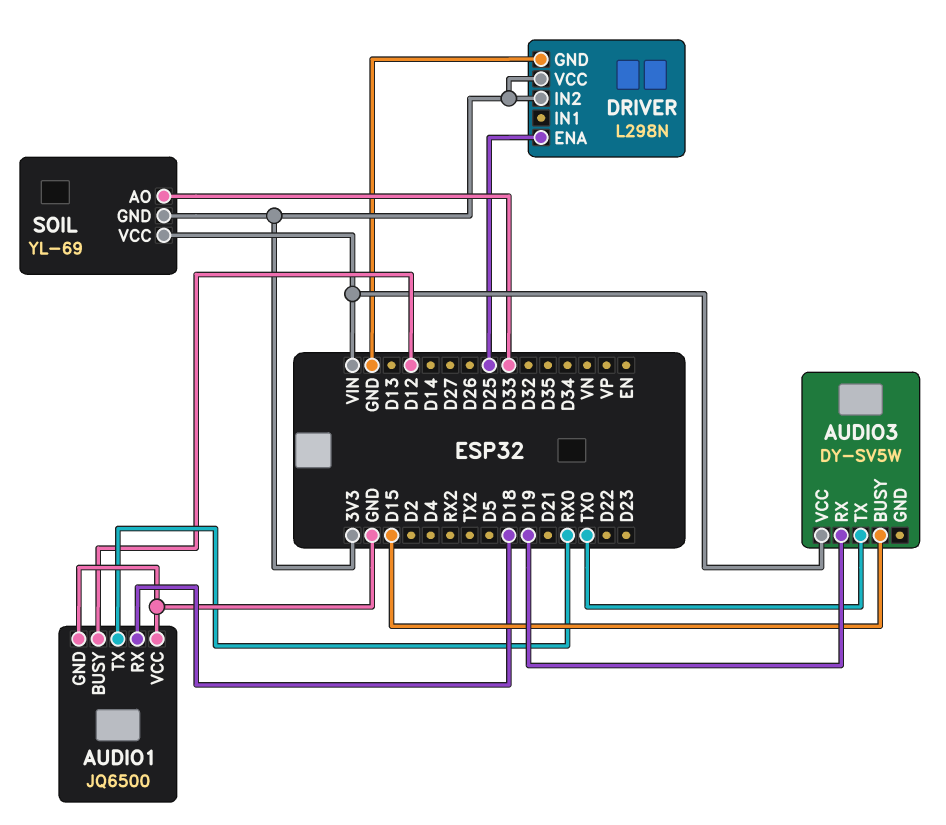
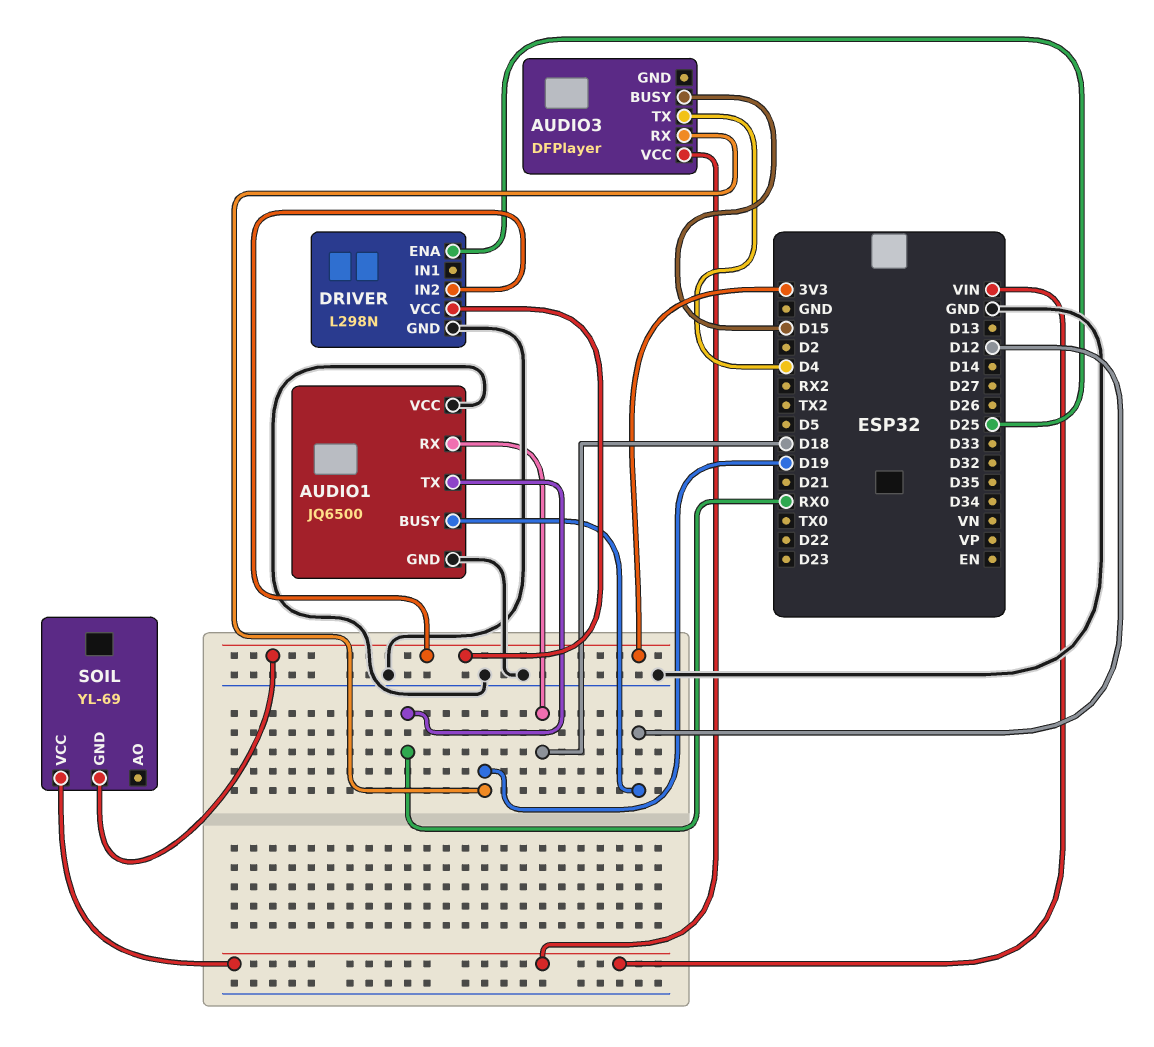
AUDIO3: DY-SV5W -> DFPlayer
AUDIO3 pin TX: TX0 -> D4
SOIL pin AO: D33 -> none

